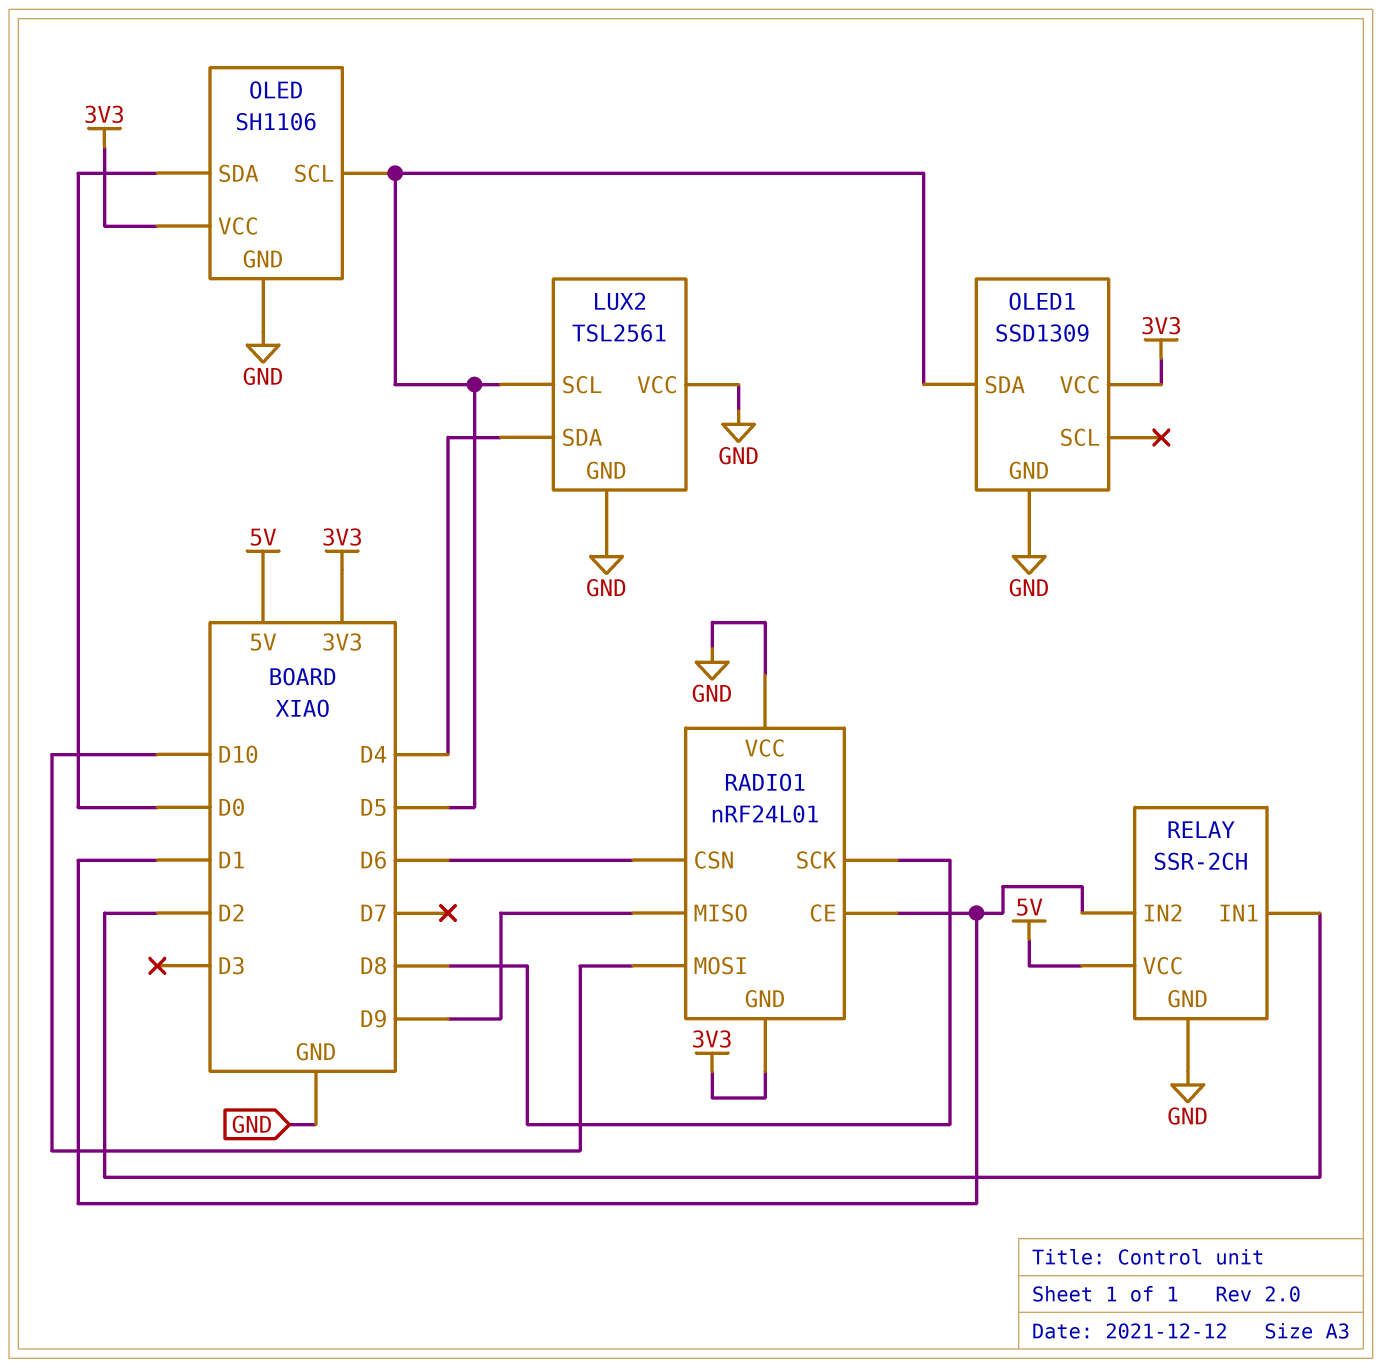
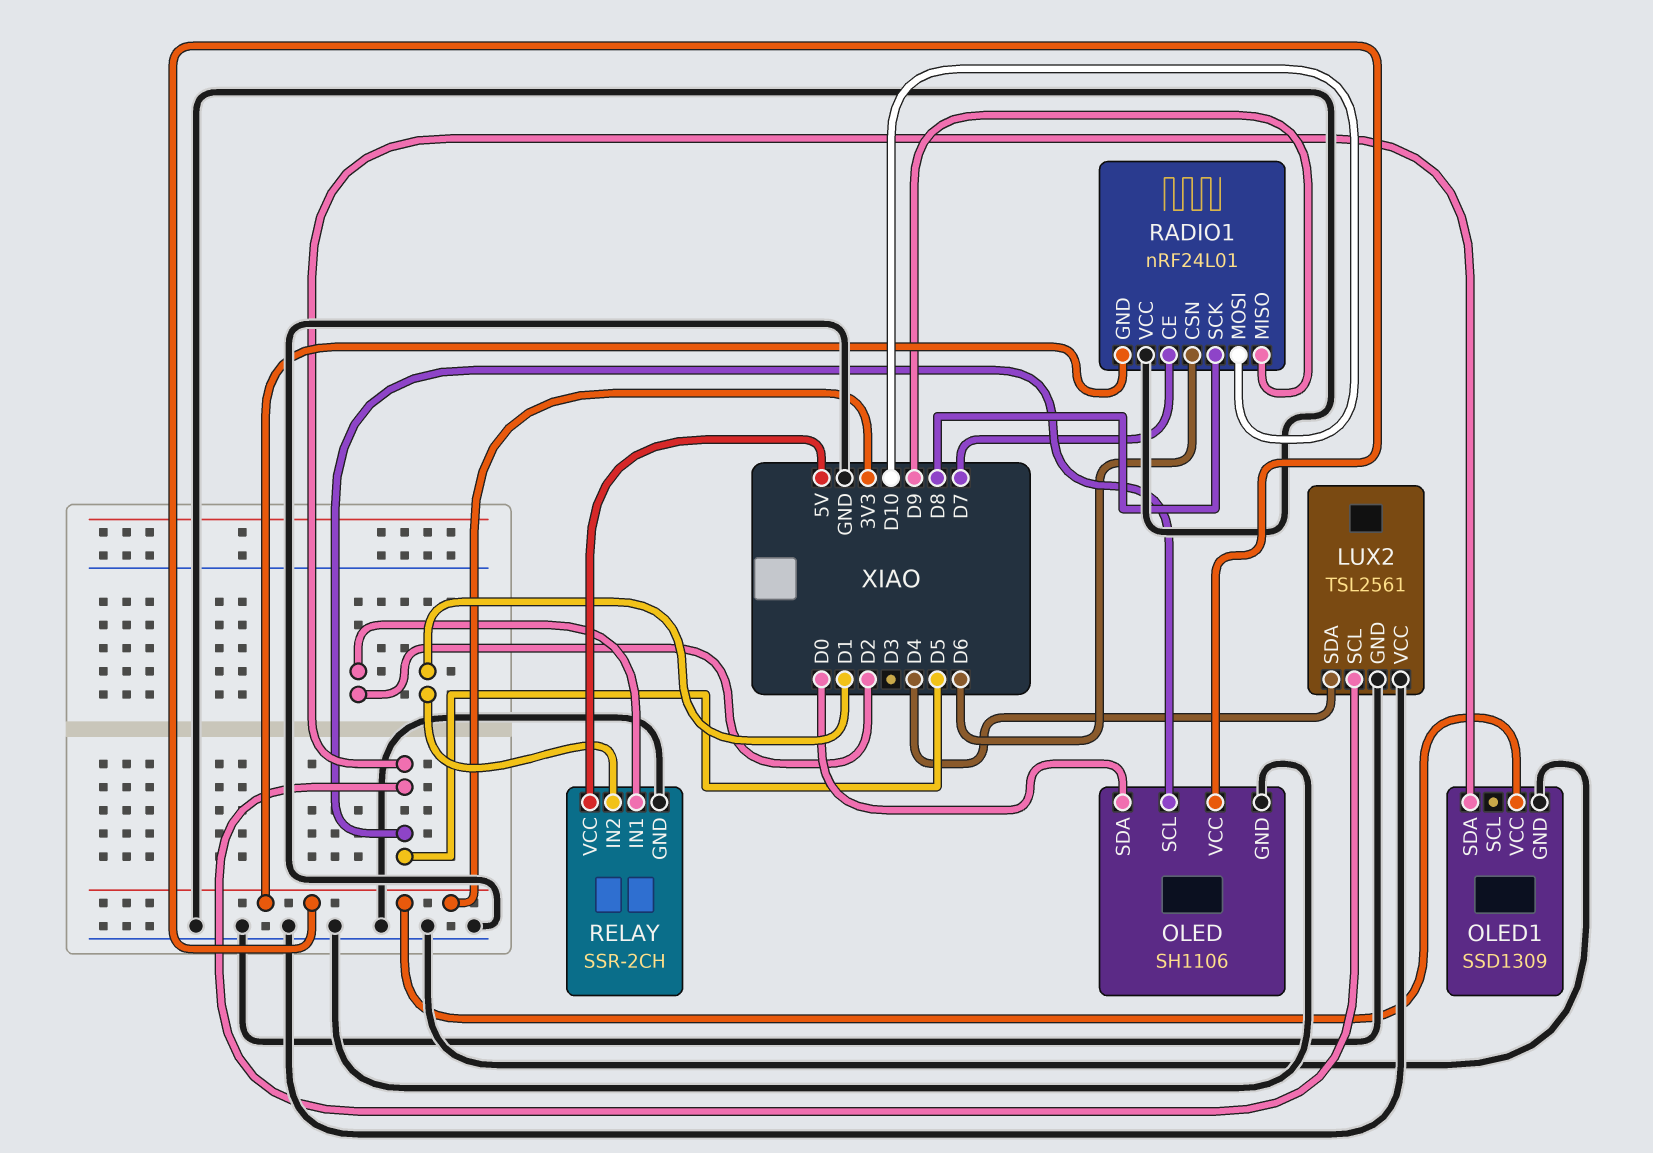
RADIO1 pin CE: D1 -> D7

